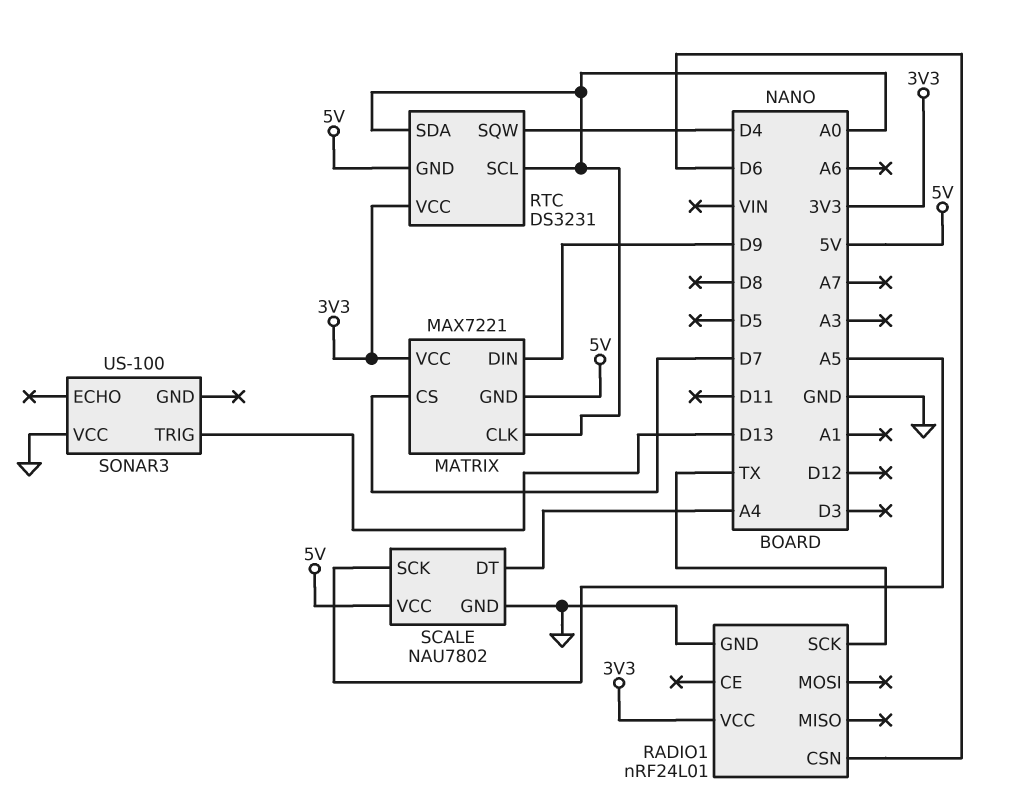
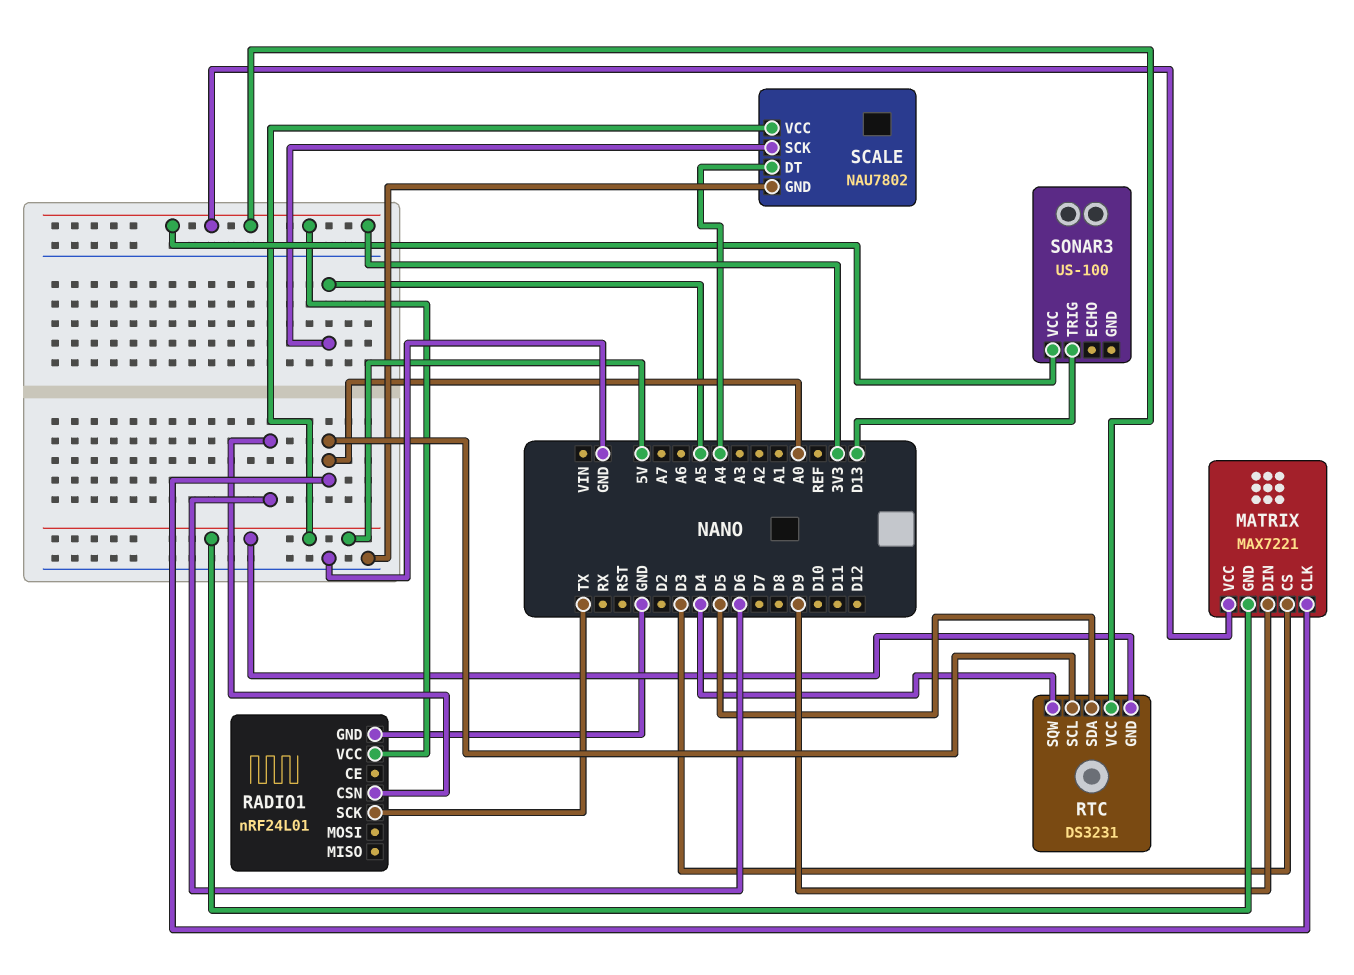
MATRIX pin CS: D7 -> D3
RTC pin SDA: A0 -> D5
SONAR3 pin VCC: GND -> 3V3

